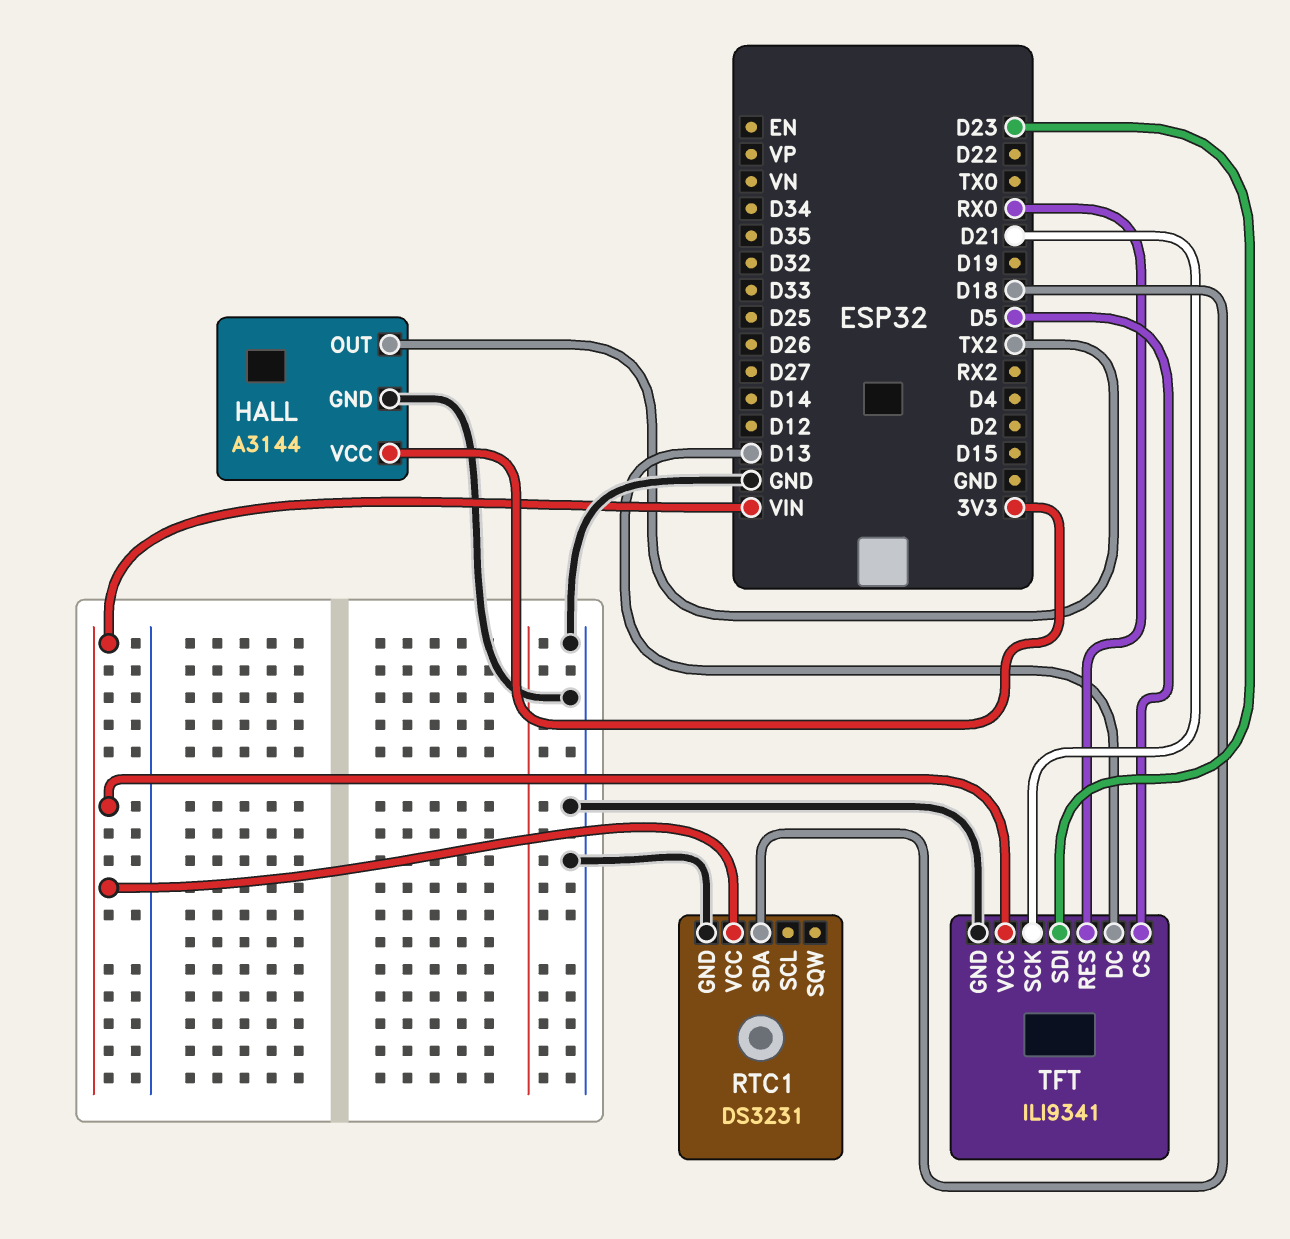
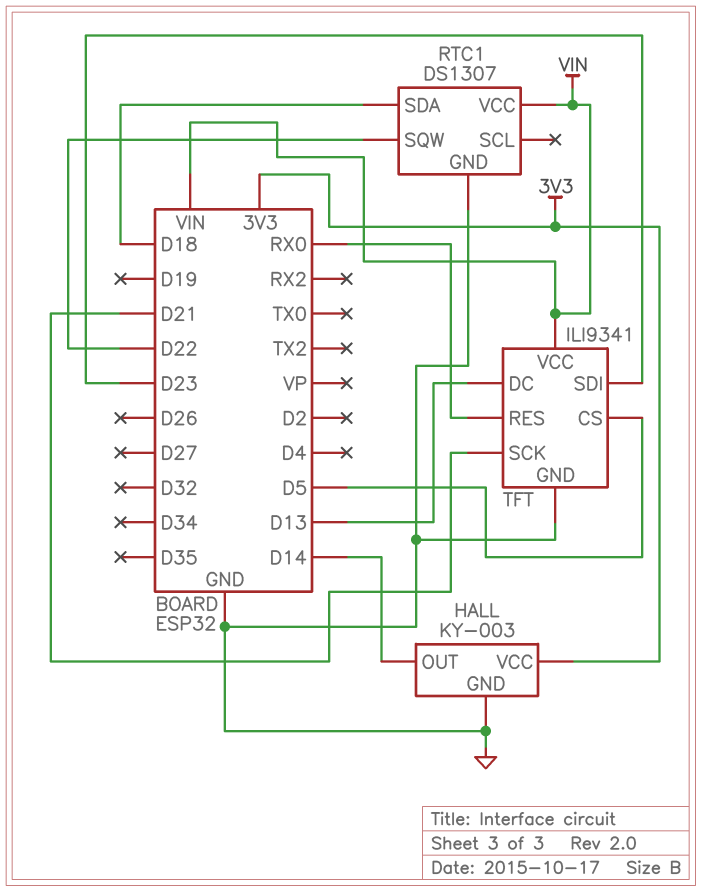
HALL: A3144 -> KY-003
HALL pin OUT: TX2 -> D14
RTC1: DS3231 -> DS1307
RTC1 pin SQW: none -> D22

